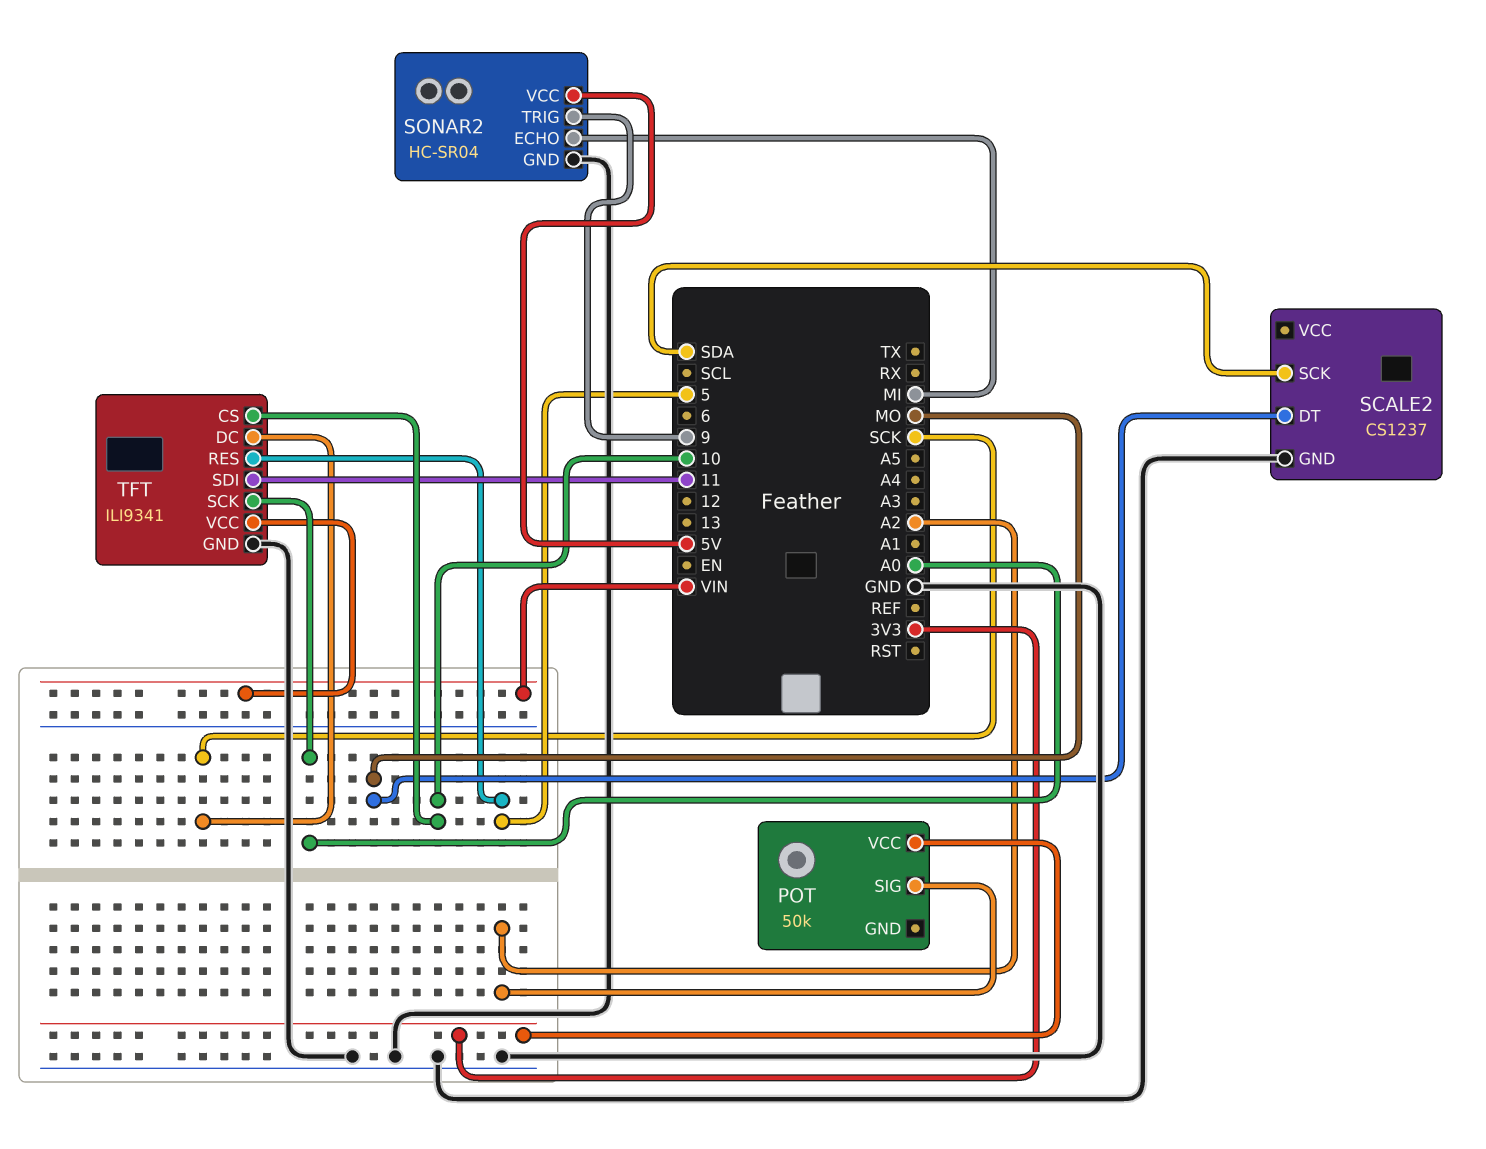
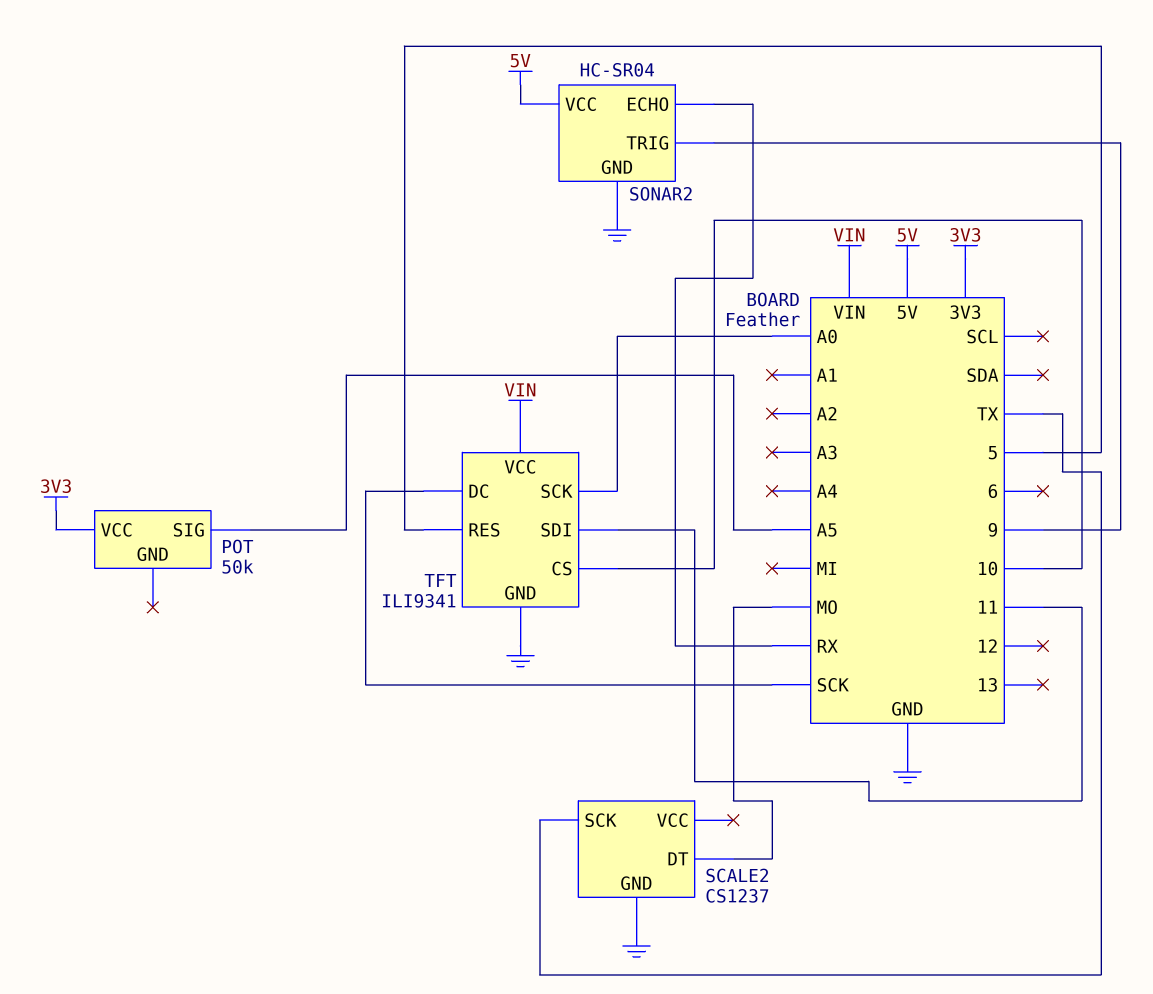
POT pin SIG: A2 -> A5
SCALE2 pin SCK: SDA -> TX
SONAR2 pin ECHO: MI -> RX

